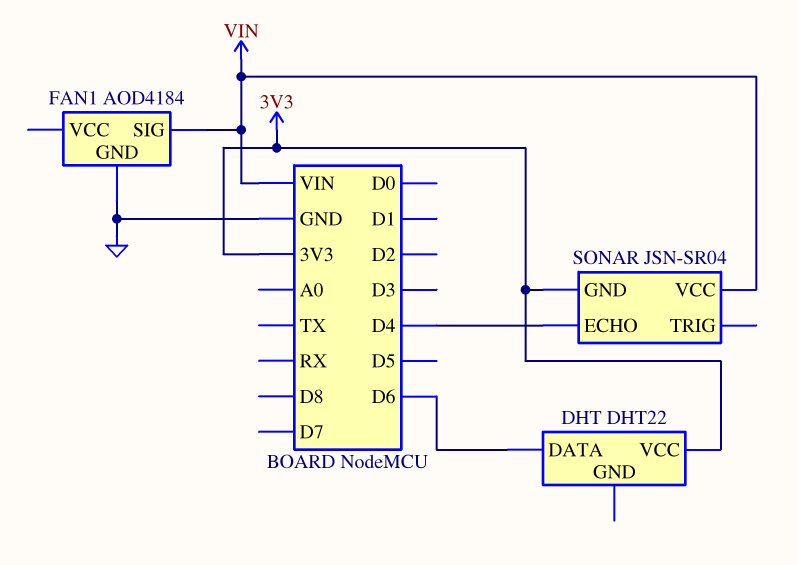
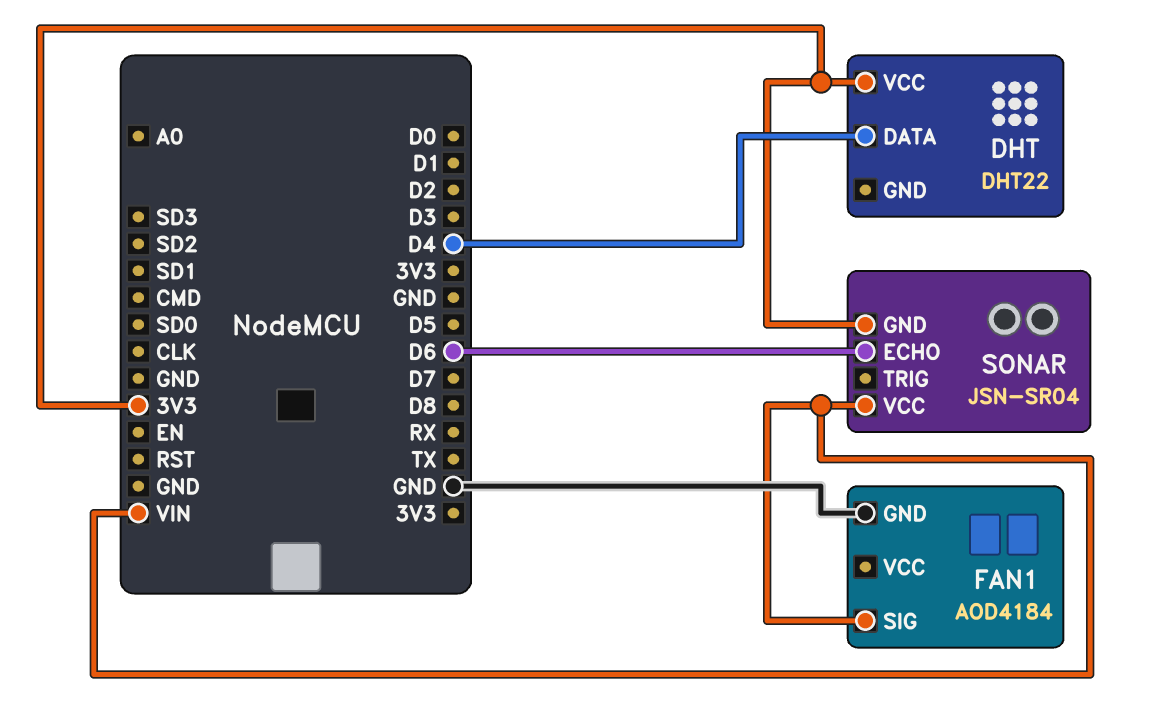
DHT pin DATA: D6 -> D4
SONAR pin ECHO: D4 -> D6

